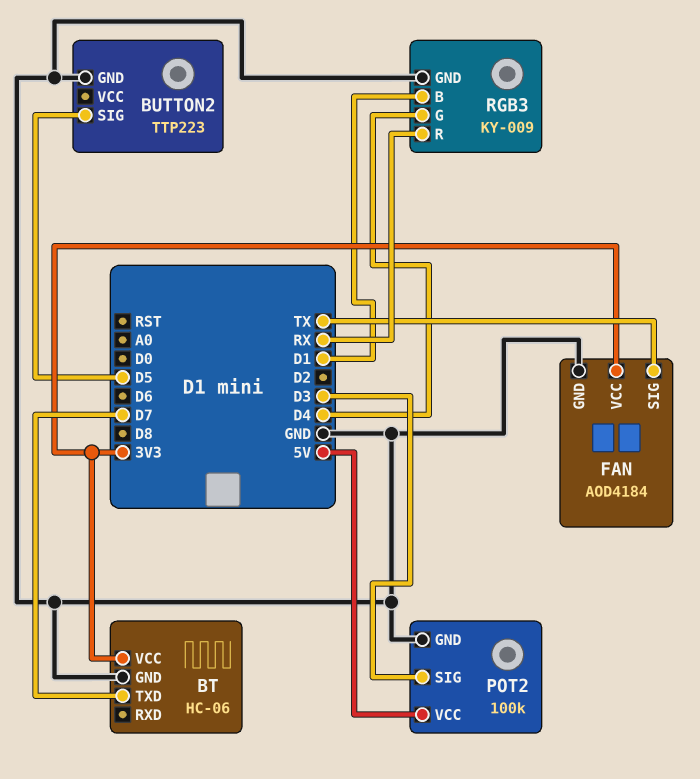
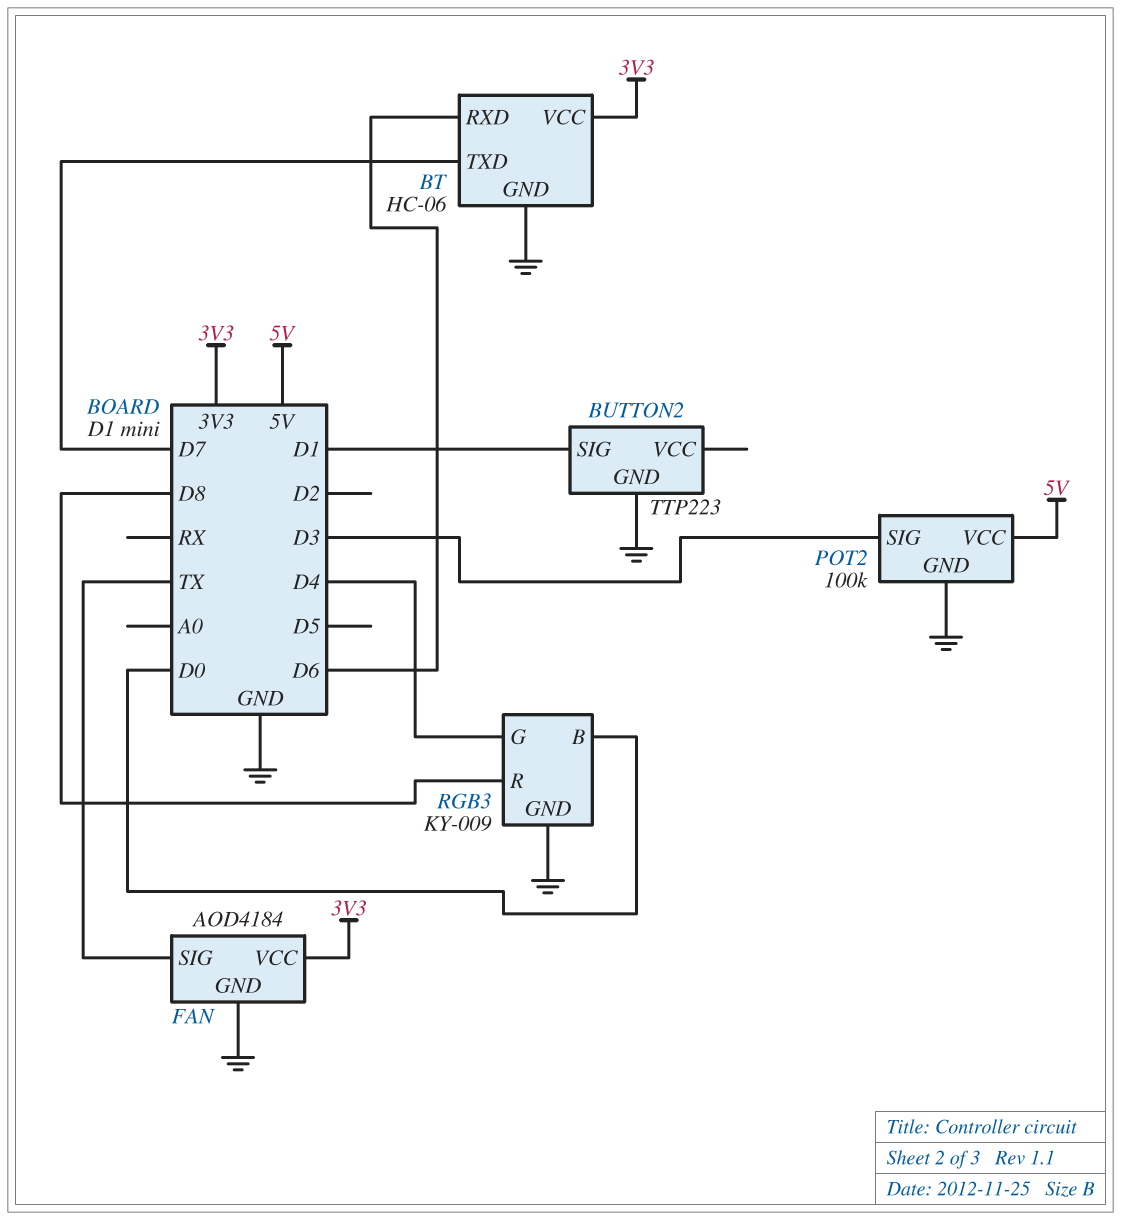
BT pin RXD: none -> D6
BUTTON2 pin SIG: D5 -> D1
RGB3 pin B: D1 -> D0
RGB3 pin R: RX -> D8

